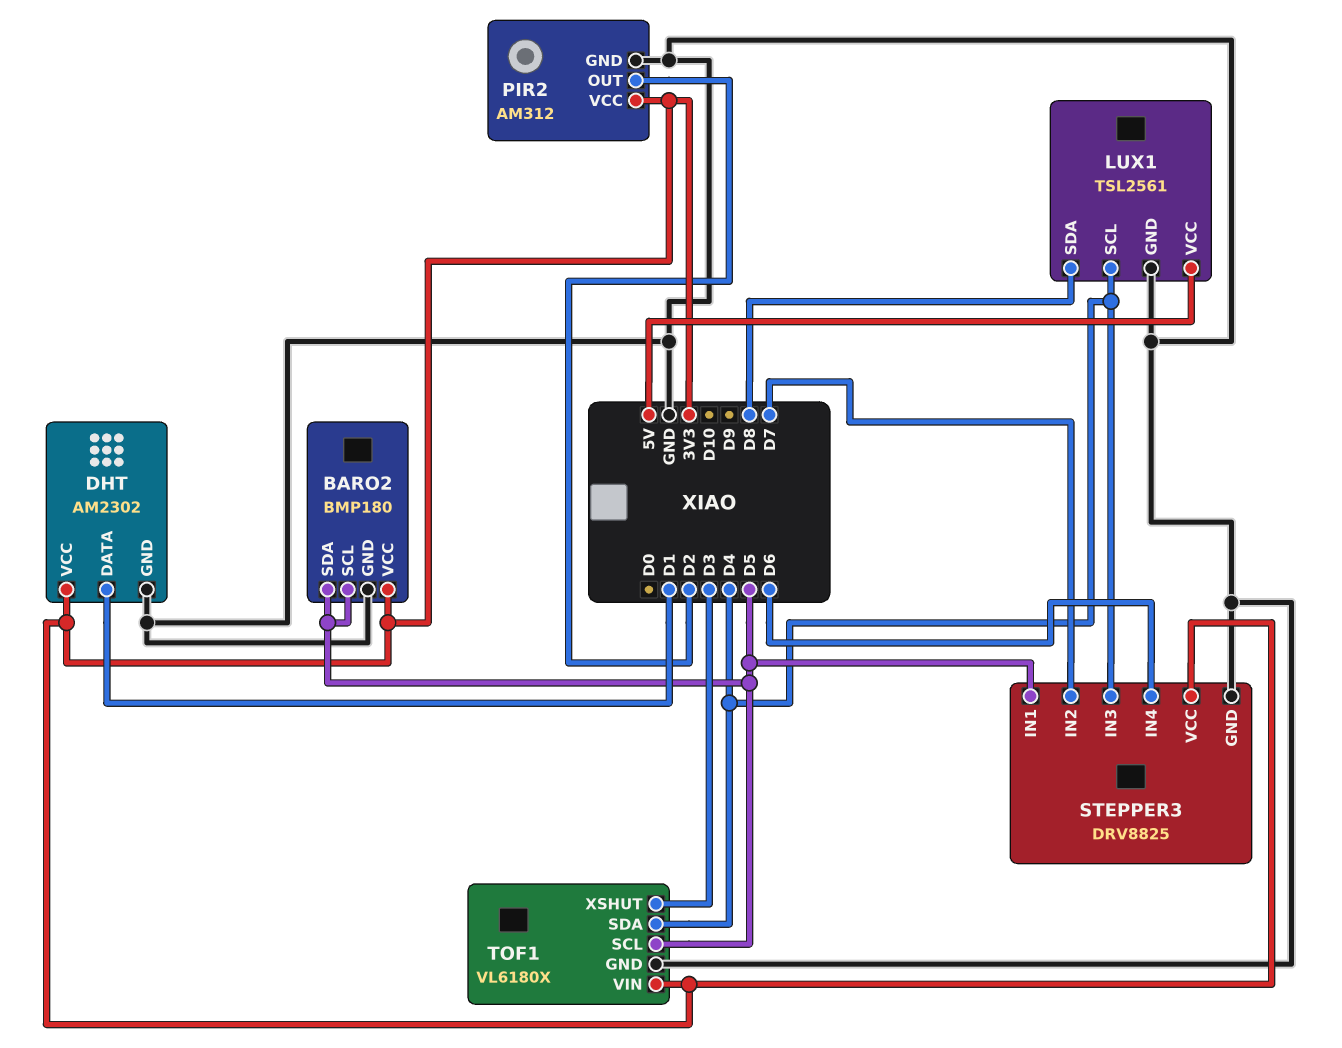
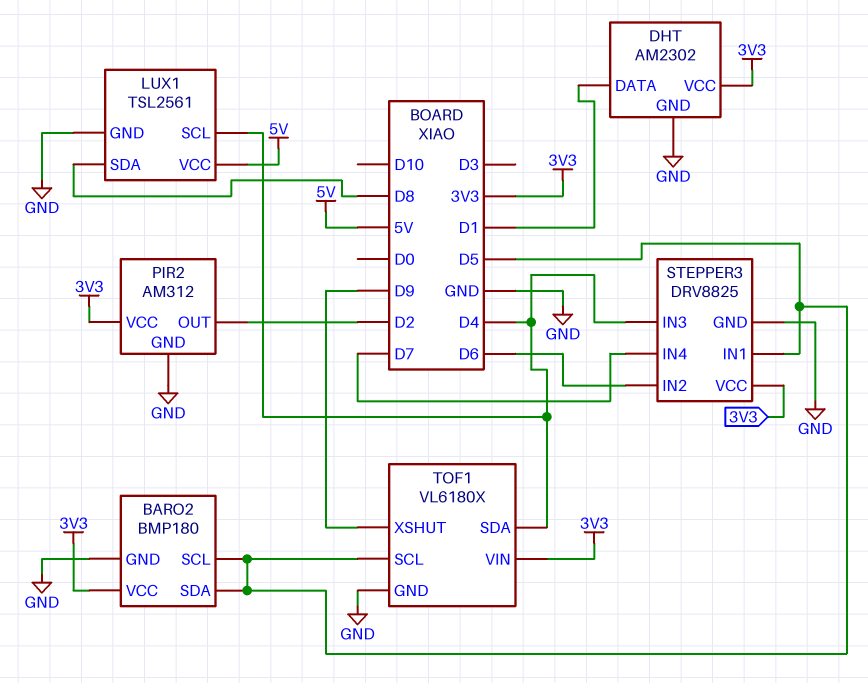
STEPPER3 pin IN2: D7 -> D6
STEPPER3 pin IN4: D6 -> D7
TOF1 pin XSHUT: D3 -> D9

